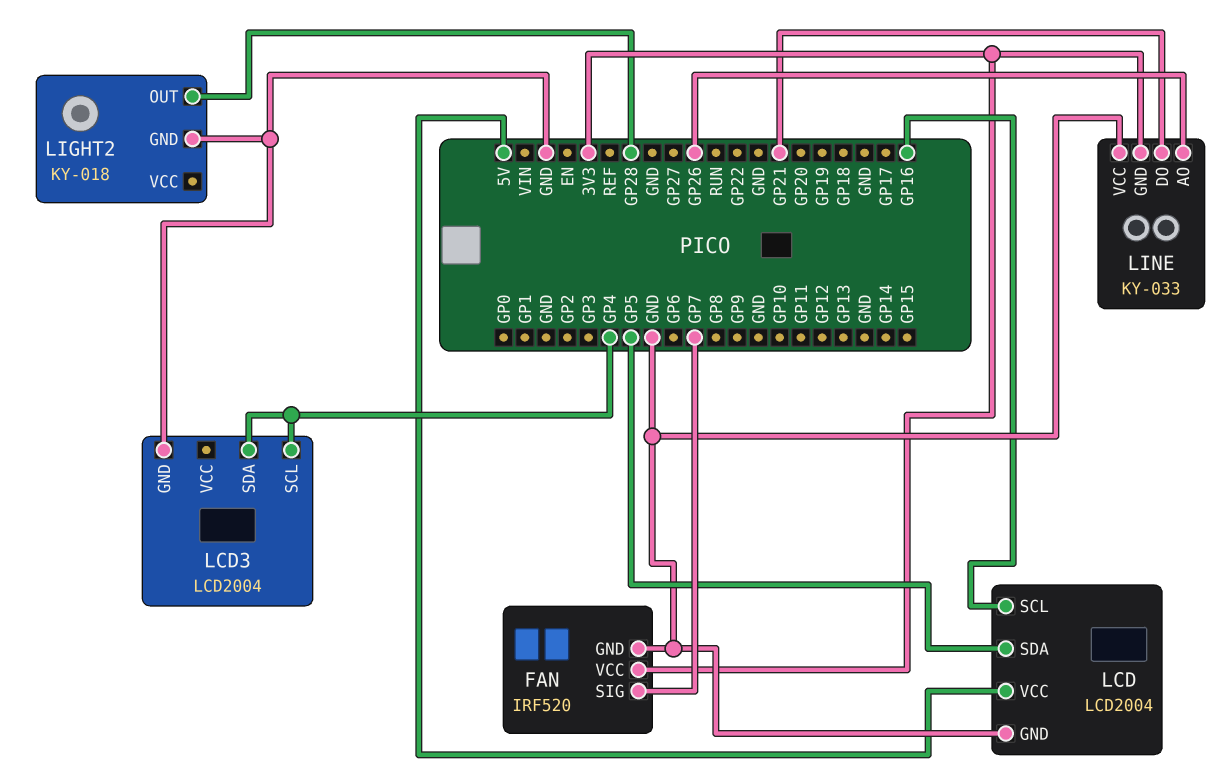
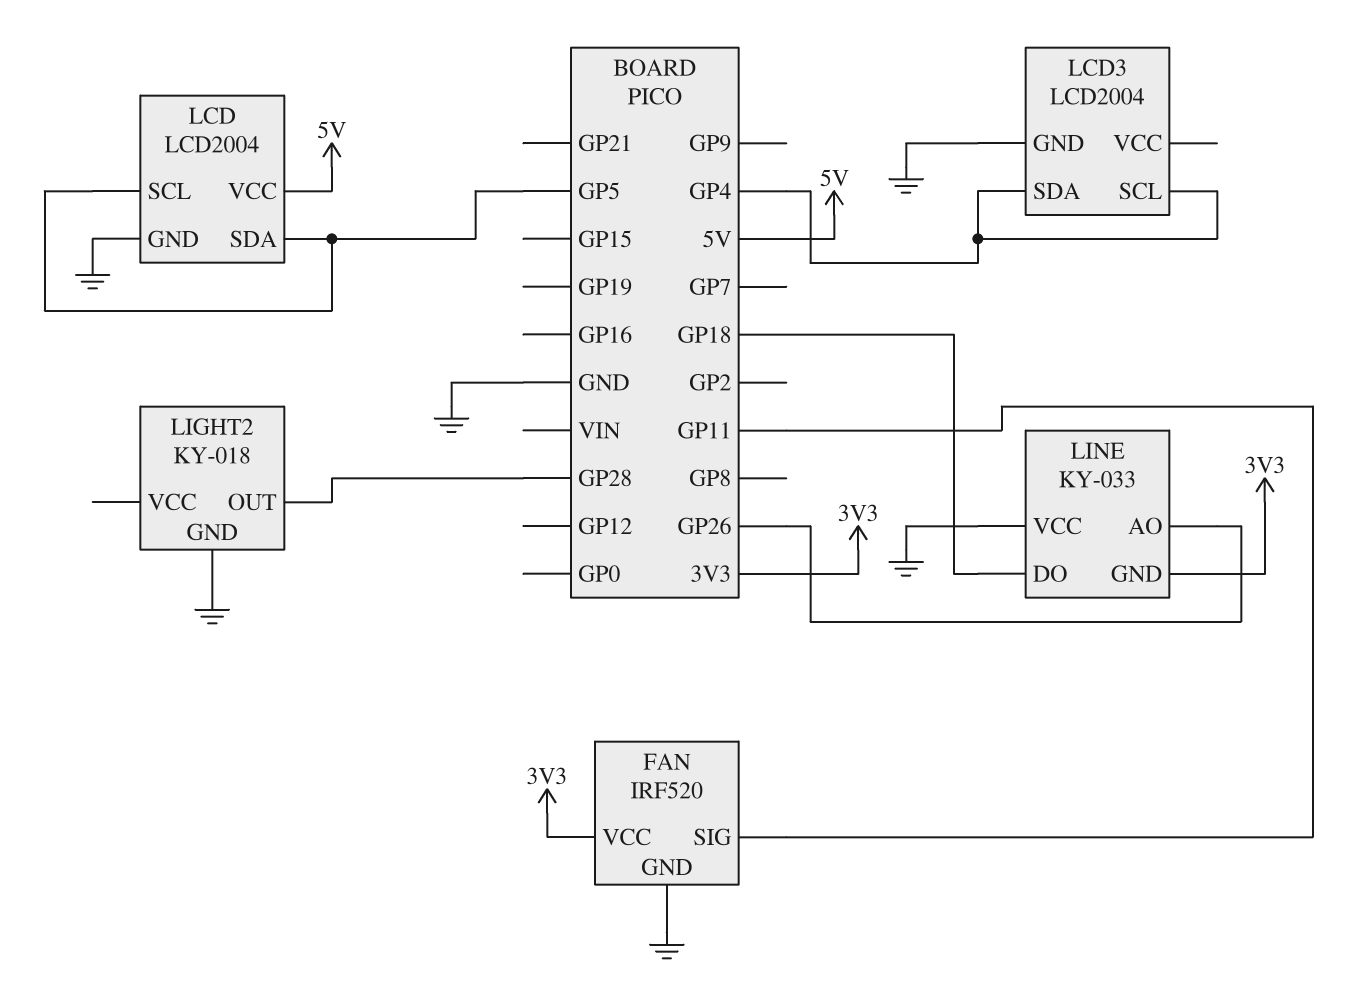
FAN pin SIG: GP7 -> GP11
LCD pin SCL: GP16 -> GP5
LINE pin DO: GP21 -> GP18

